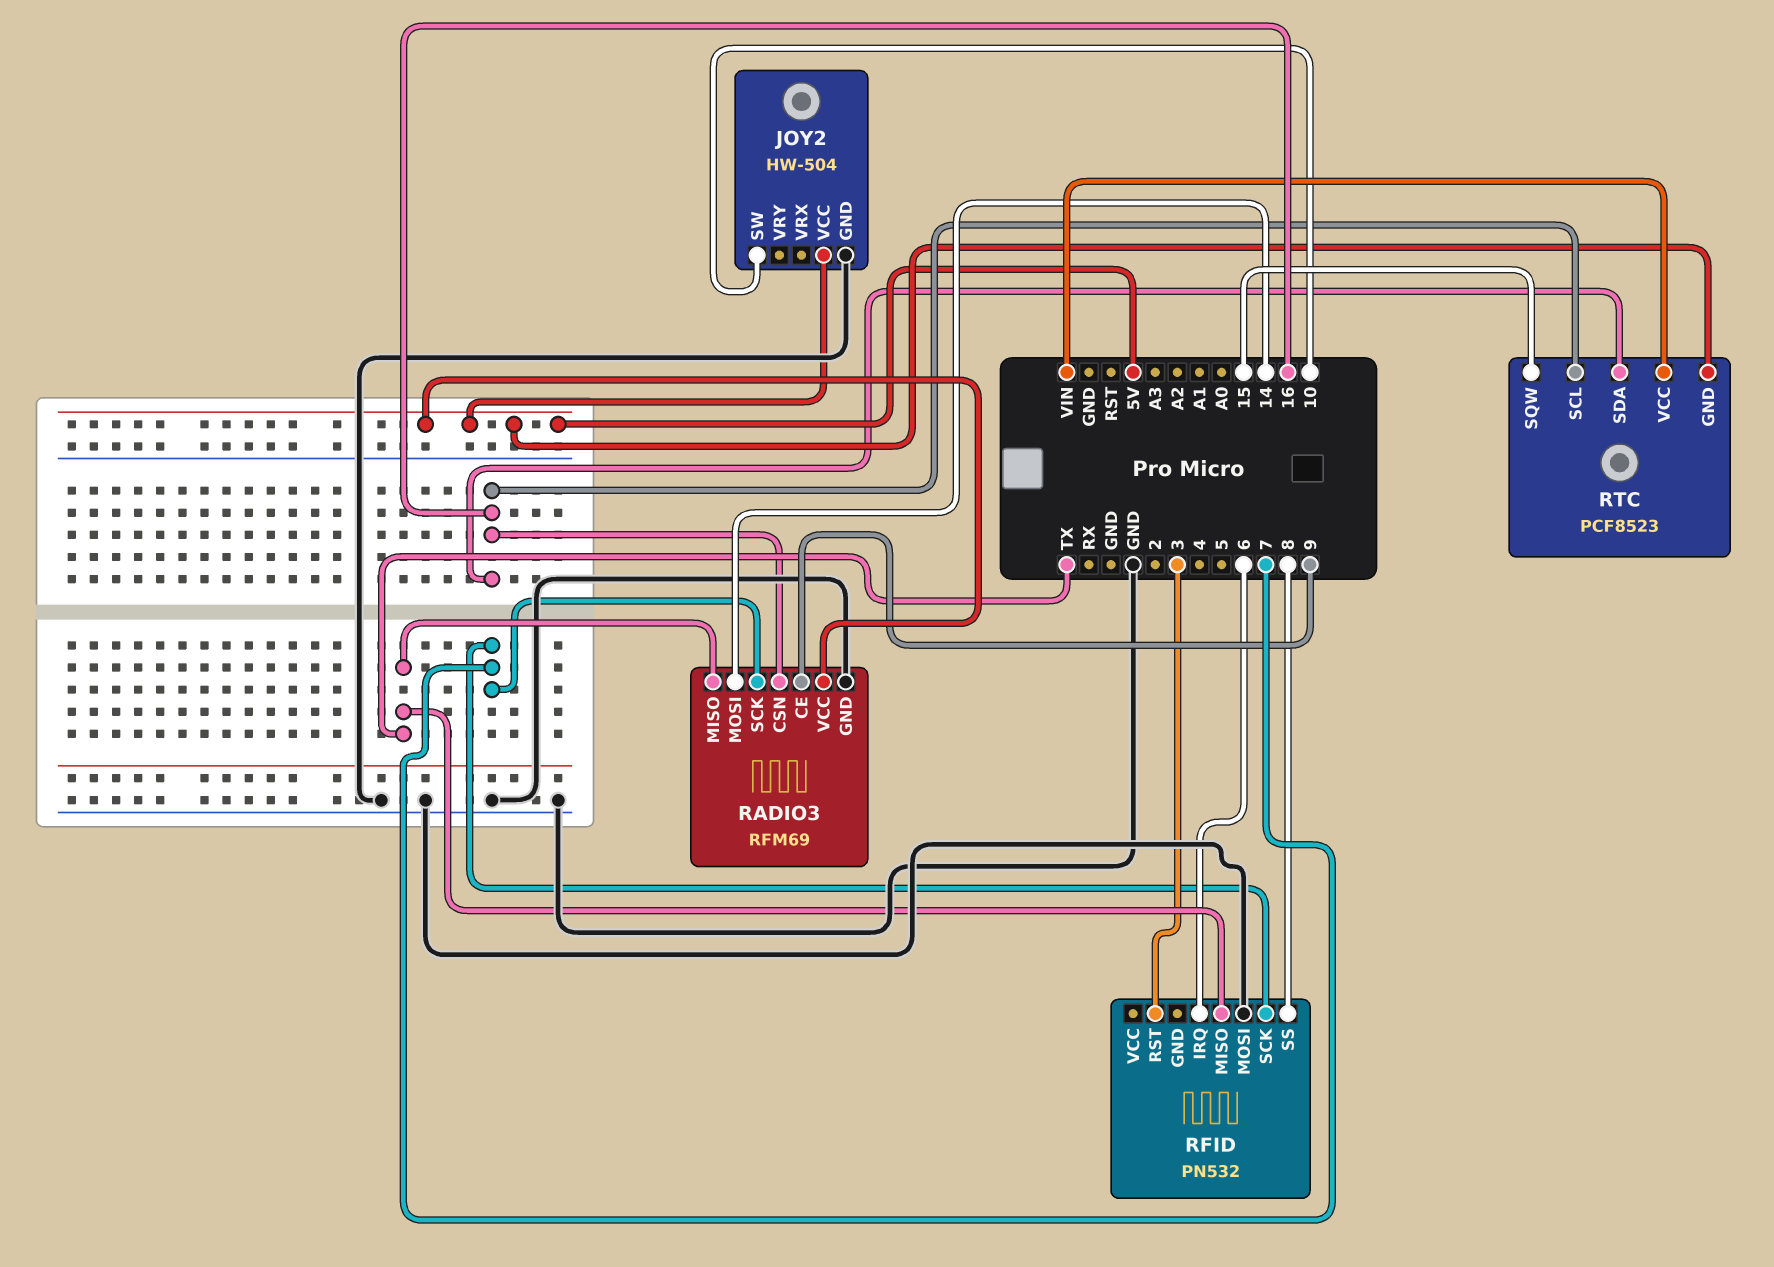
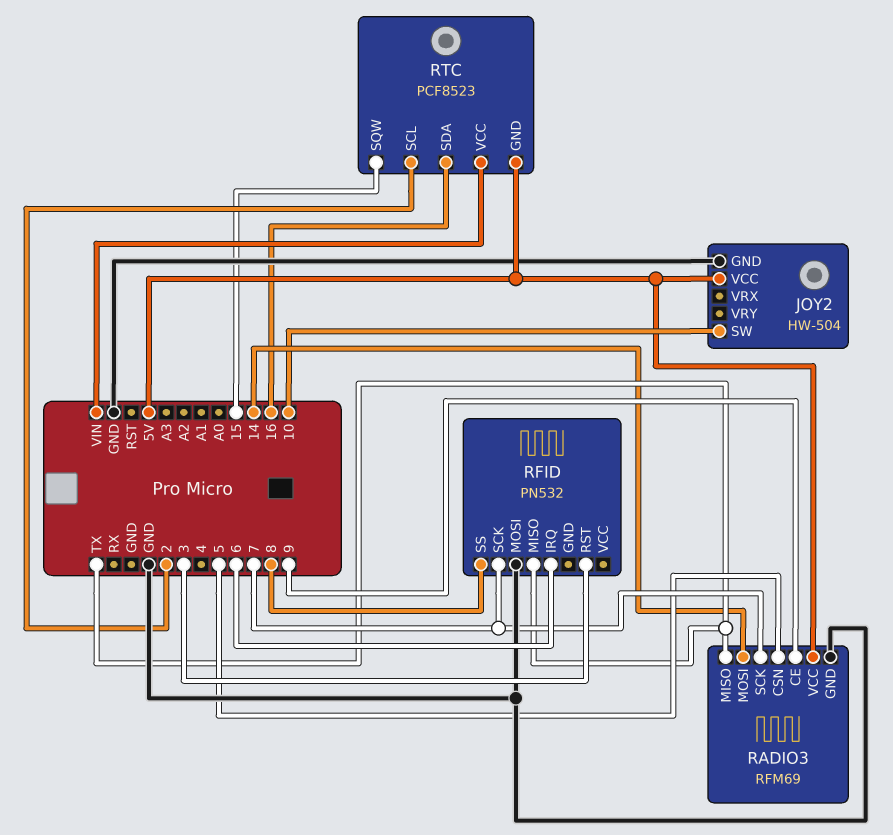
RADIO3 pin CSN: 16 -> 5
RTC pin SCL: 16 -> 2

